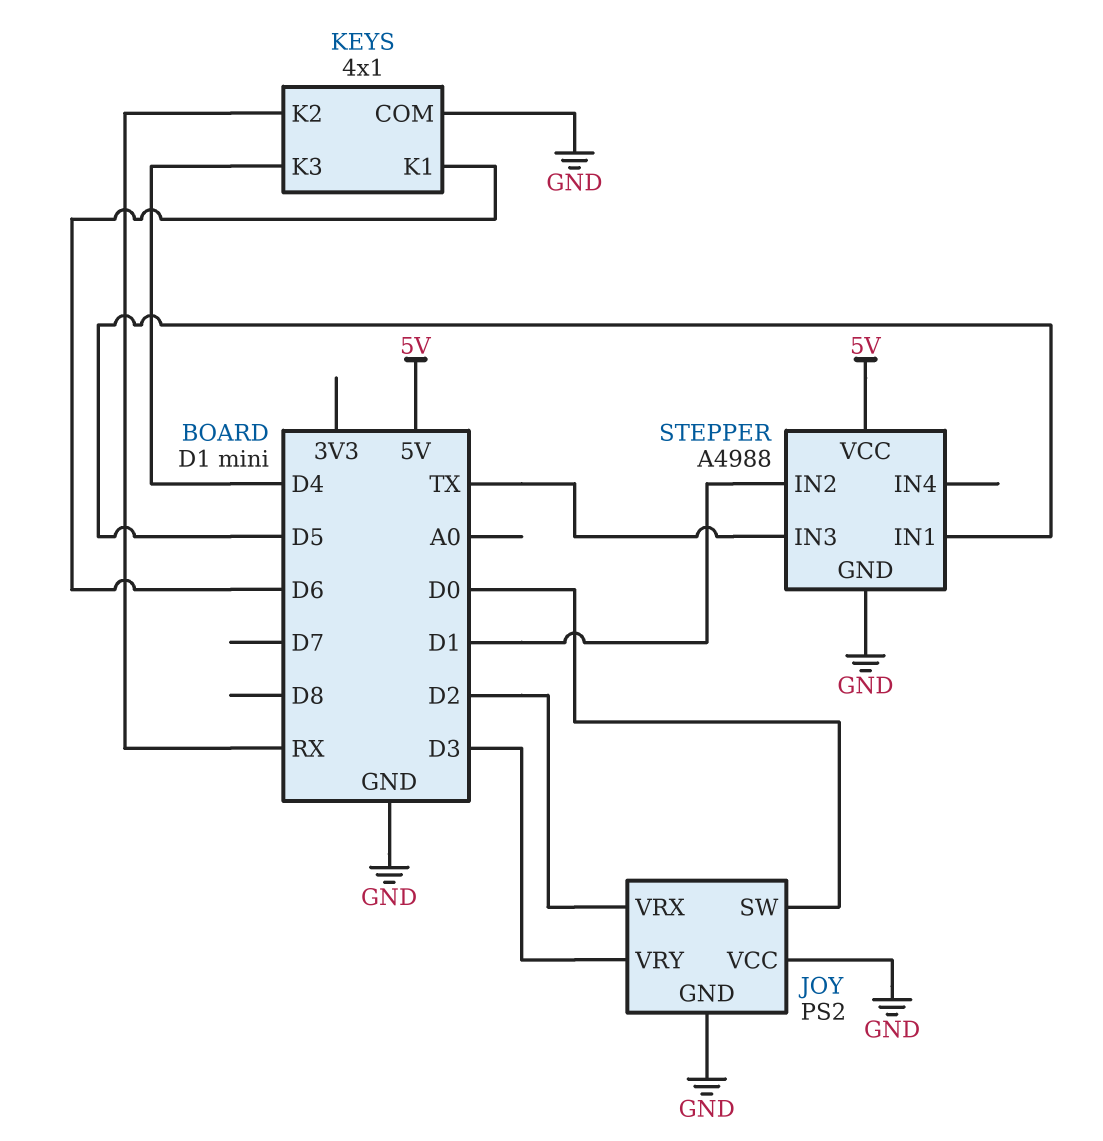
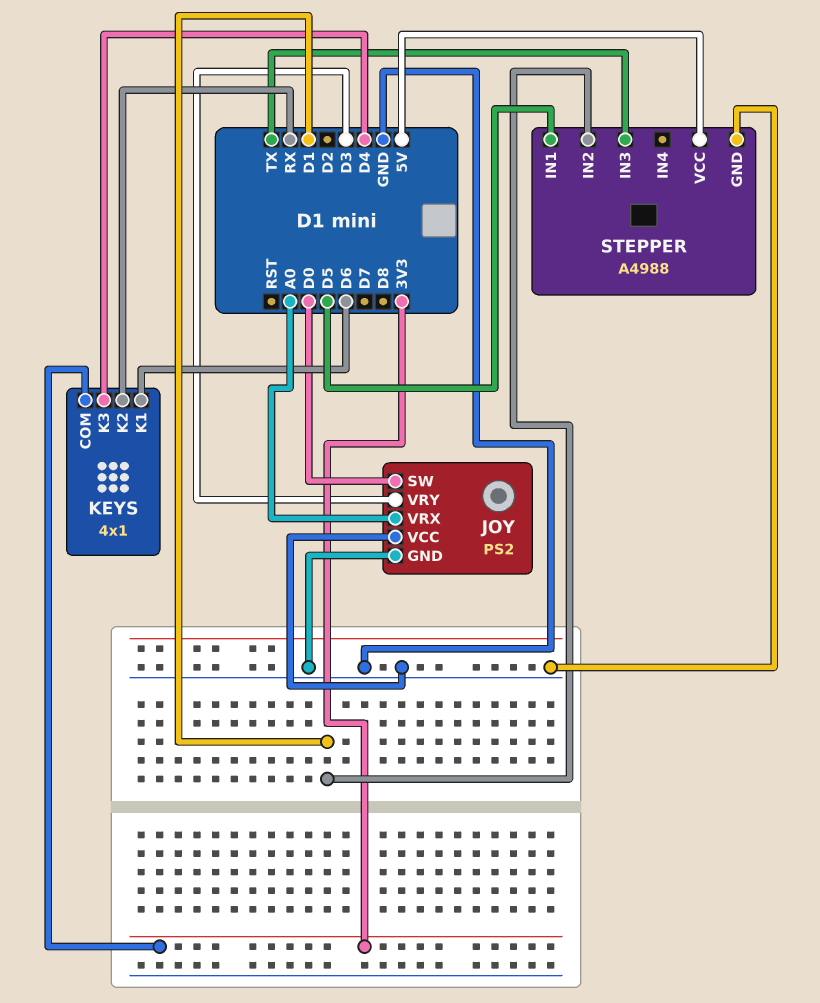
JOY pin VRX: D2 -> A0
KEYS pin COM: GND -> 3V3

